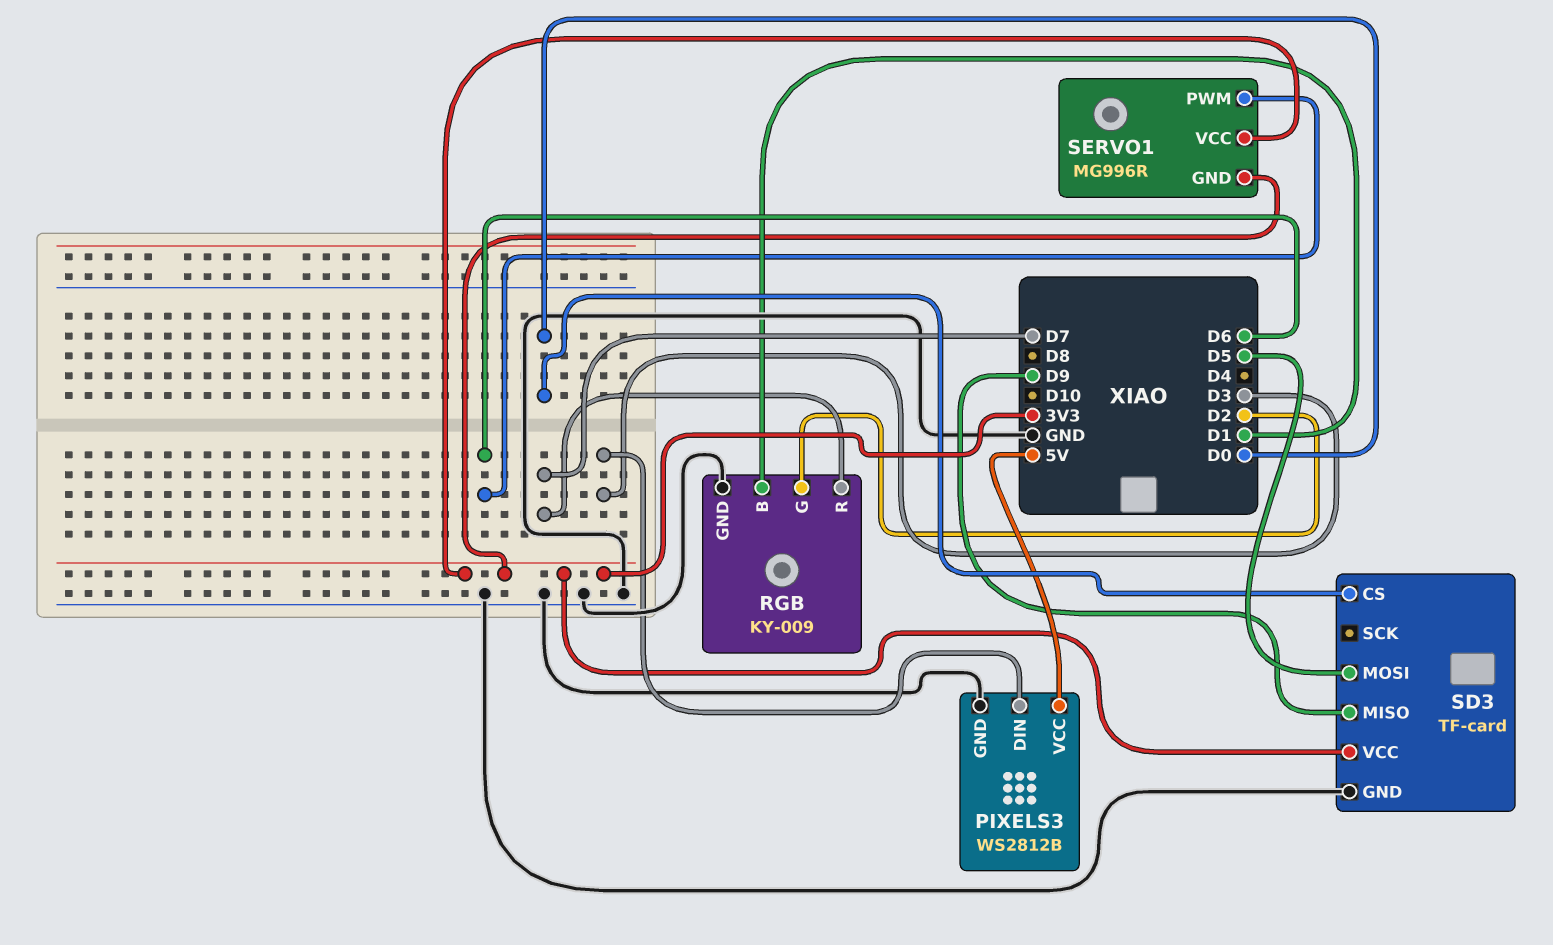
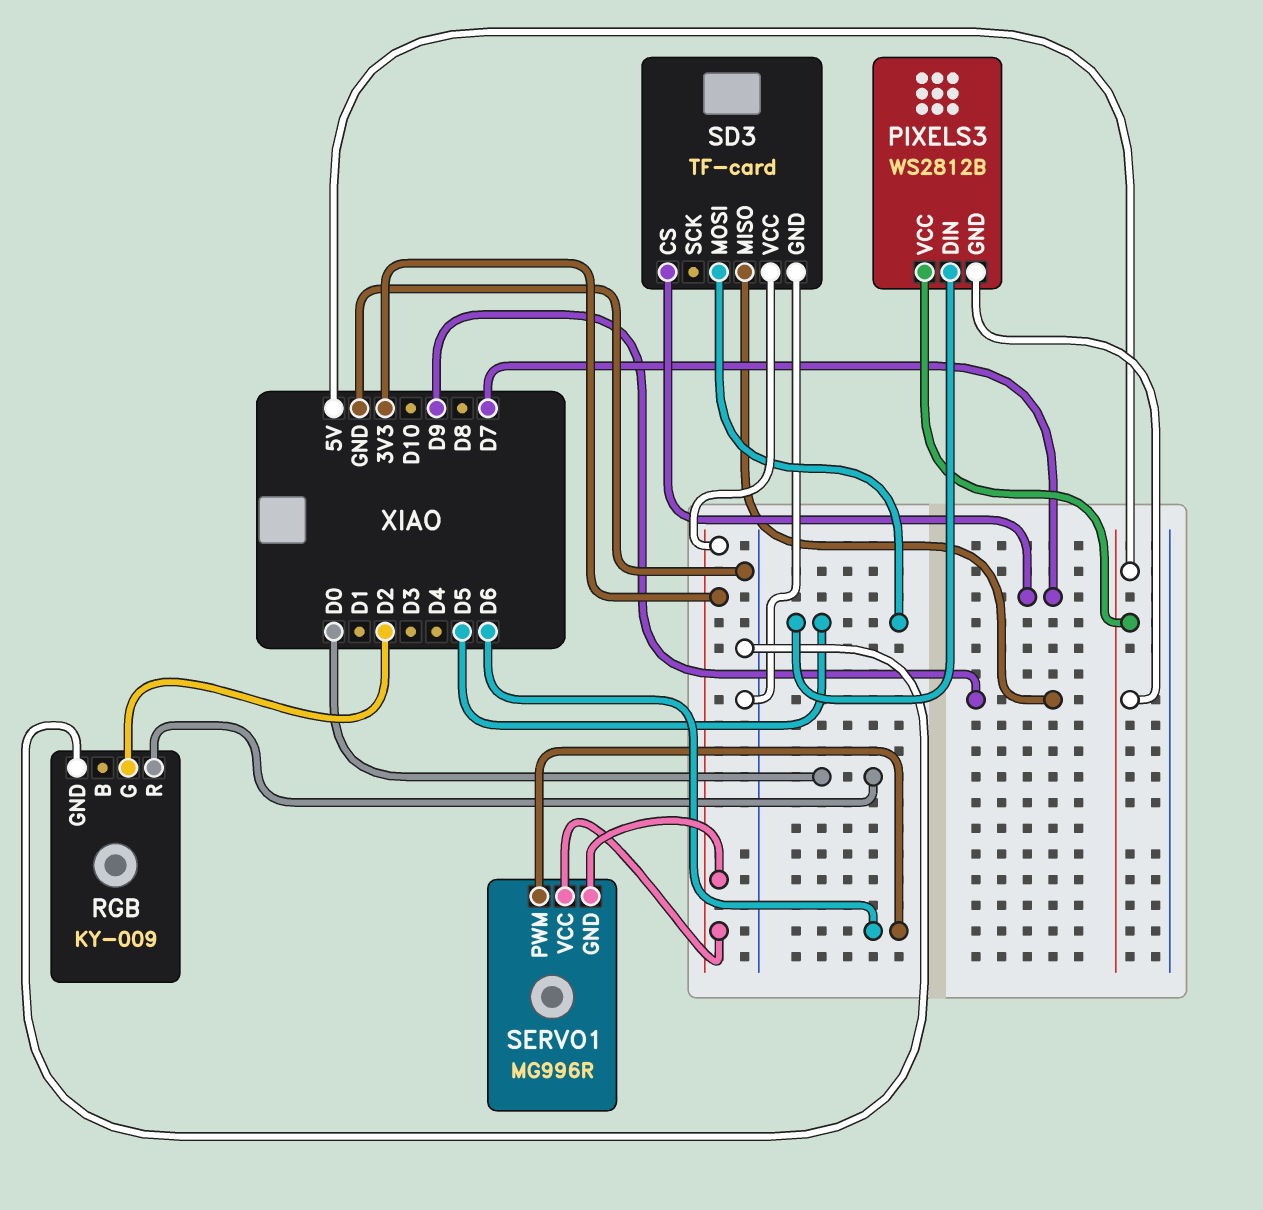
PIXELS3 pin DIN: D3 -> D5
PIXELS3 pin GND: GND -> 5V
RGB pin B: D1 -> none
RGB pin R: D7 -> D0
SD3 pin CS: D0 -> D7

